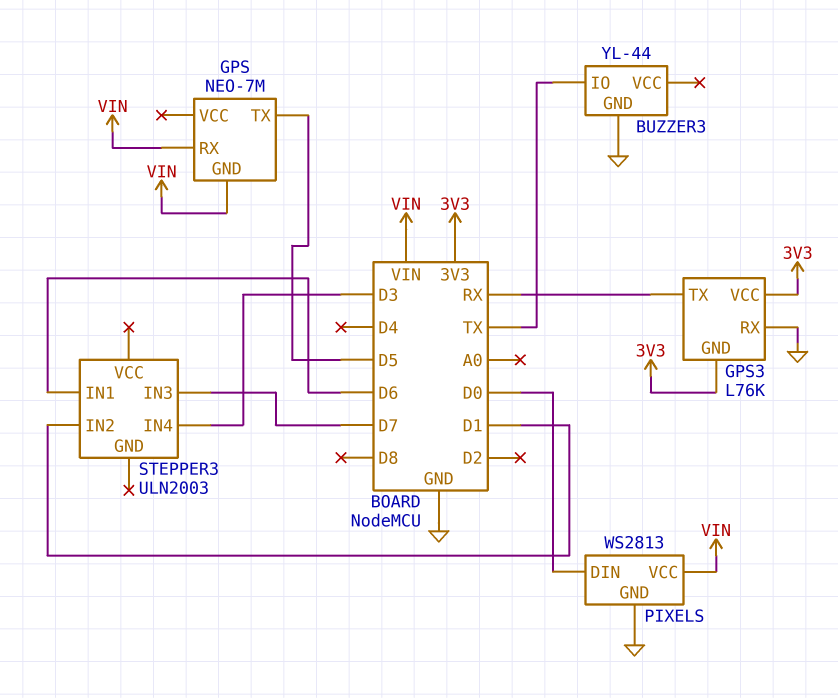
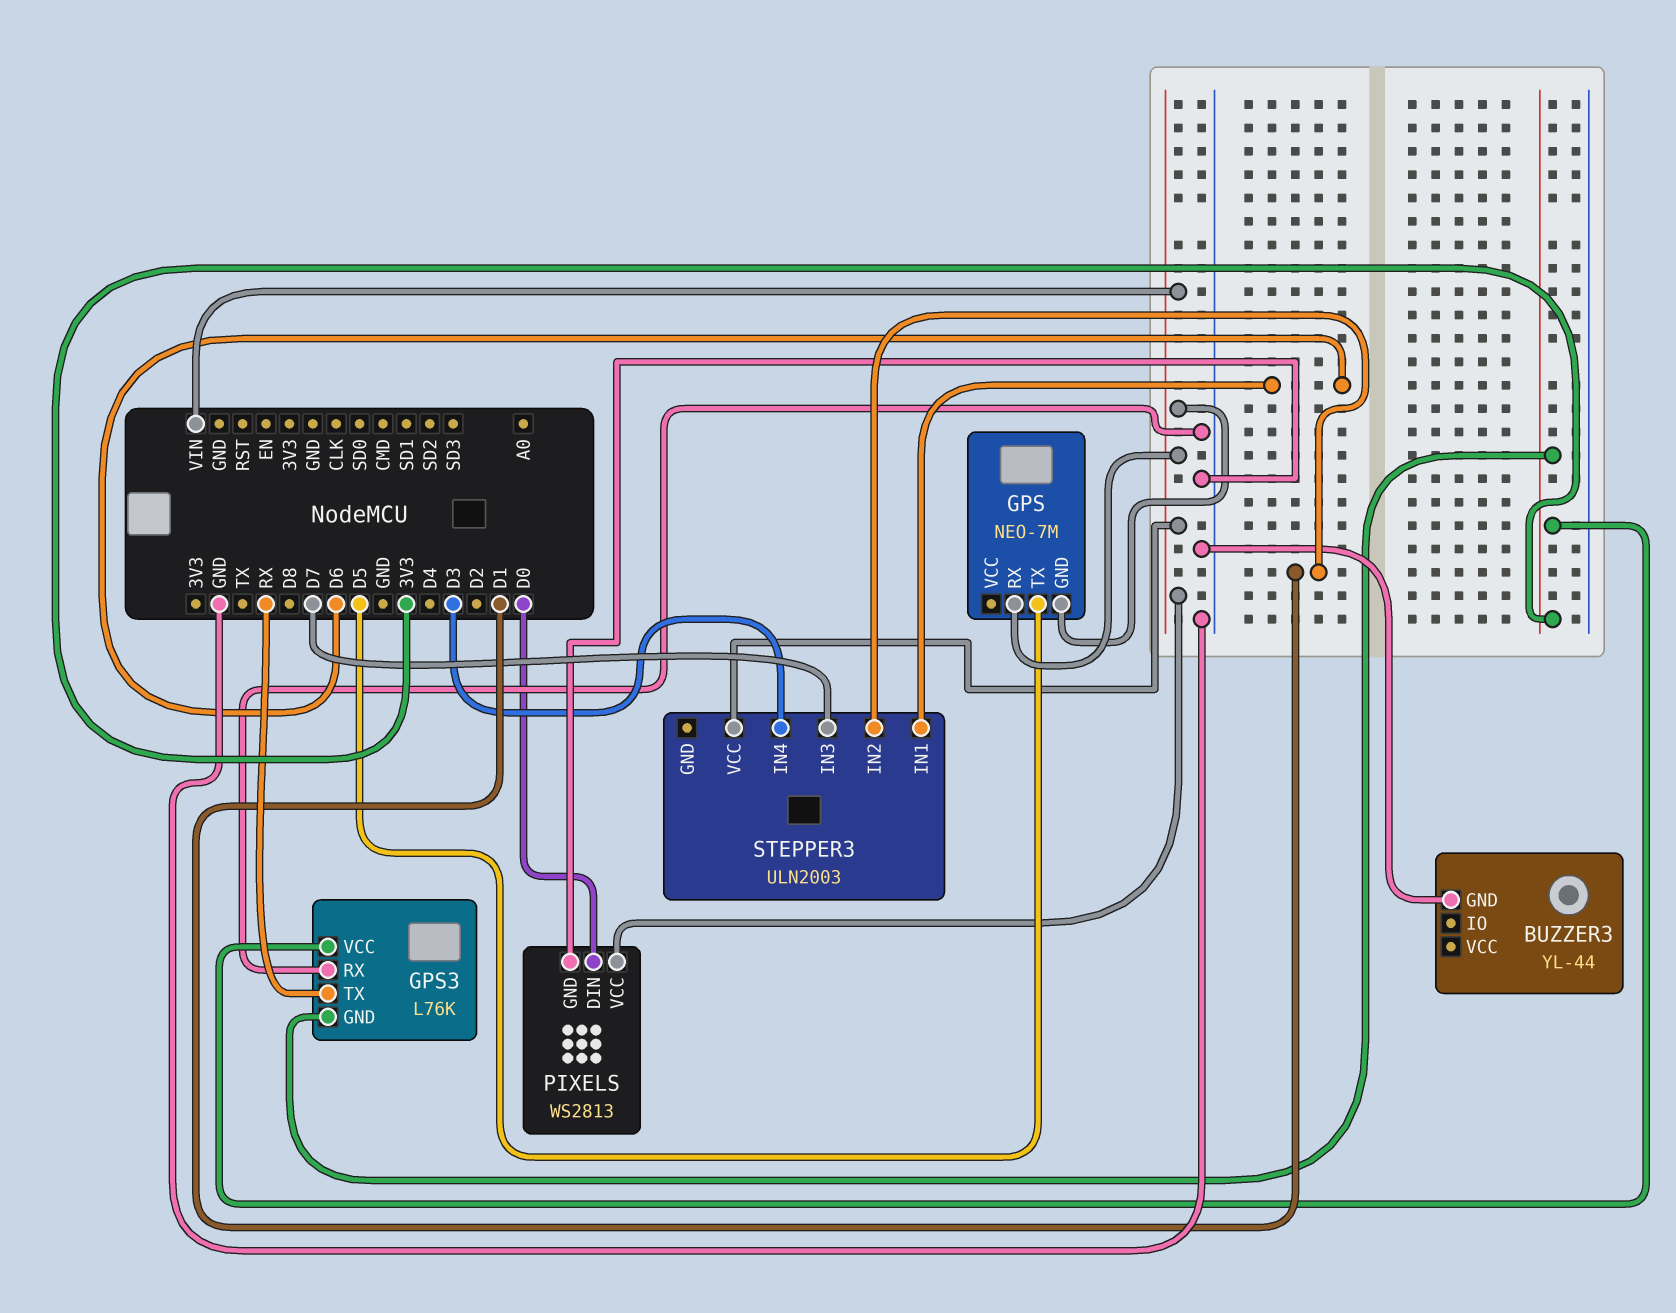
BUZZER3 pin IO: TX -> none
STEPPER3 pin VCC: none -> VIN

